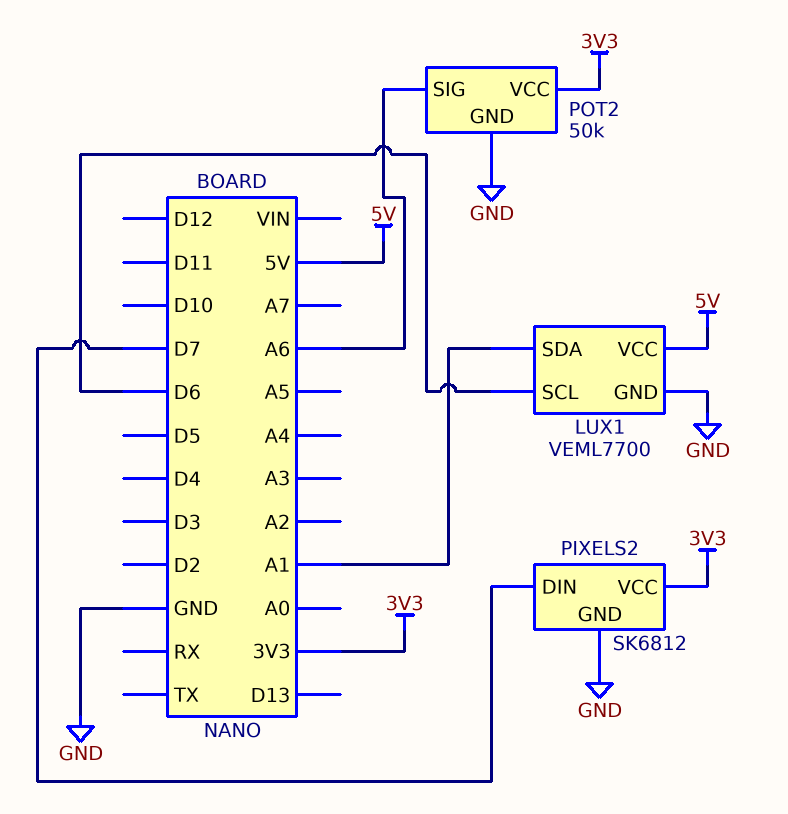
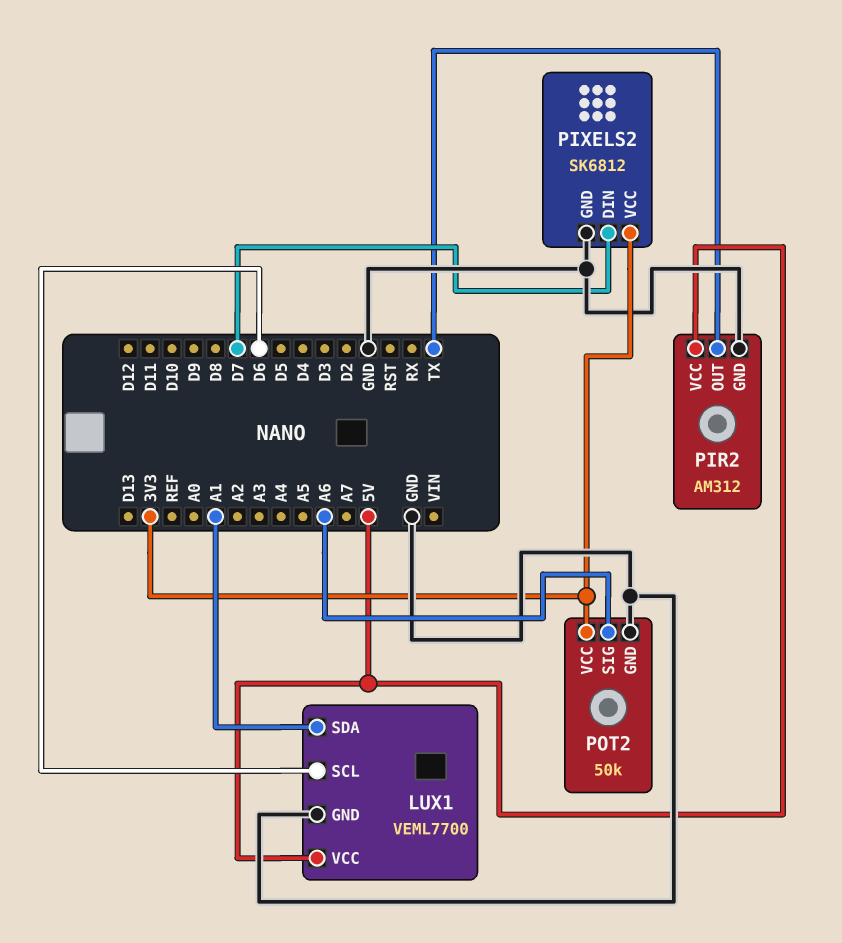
PIR2: none -> AM312
PIR2 pin GND: none -> GND
PIR2 pin OUT: none -> TX
PIR2 pin VCC: none -> 5V

